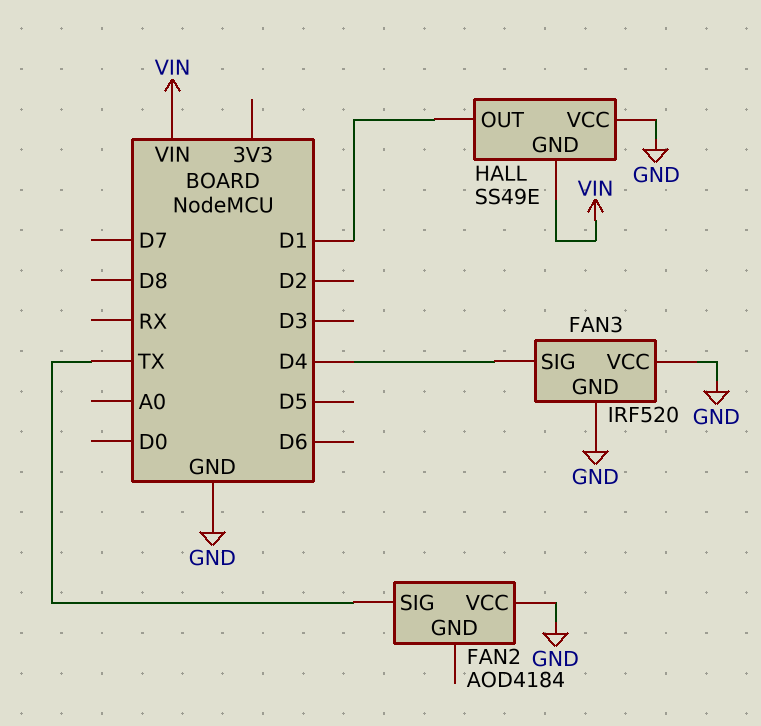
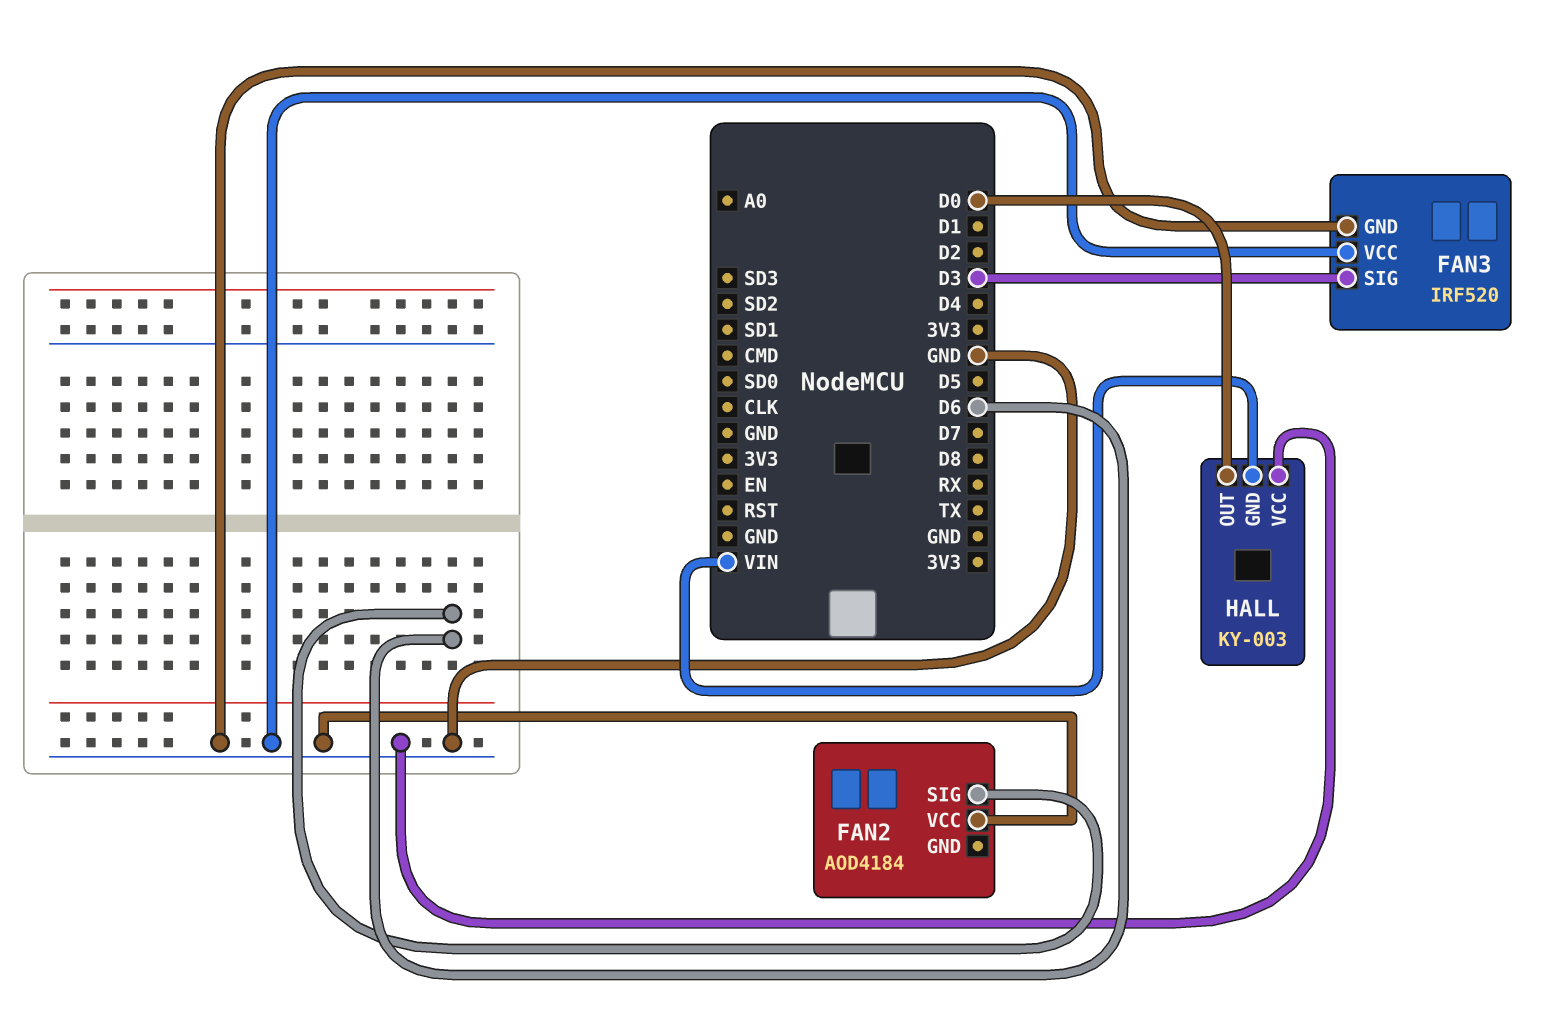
FAN2 pin SIG: TX -> D6
FAN3 pin SIG: D4 -> D3
HALL: SS49E -> KY-003
HALL pin OUT: D1 -> D0

